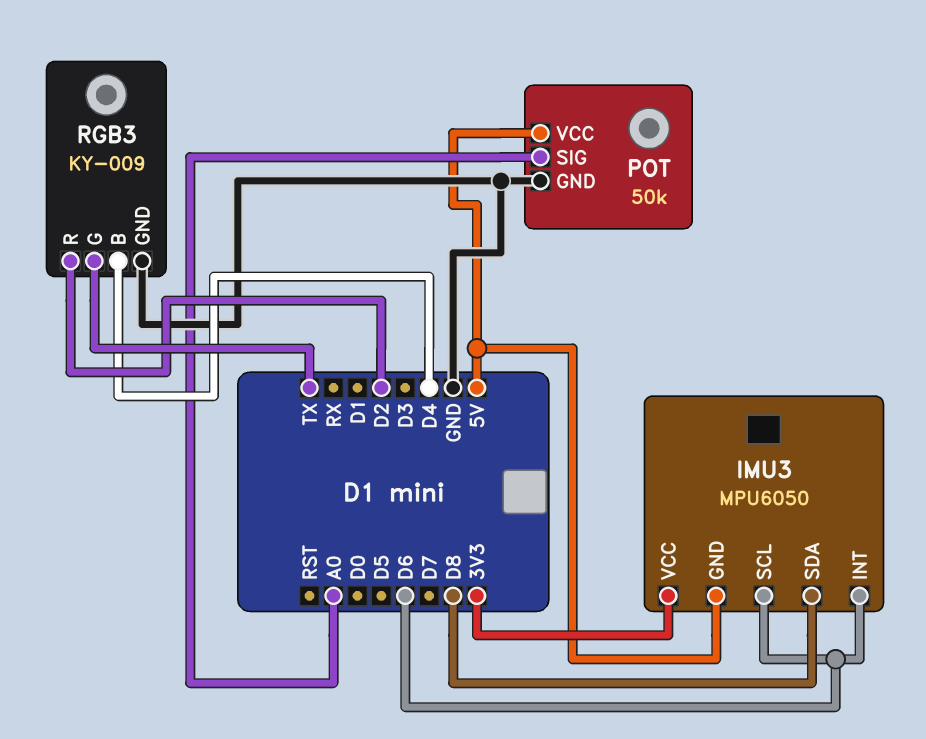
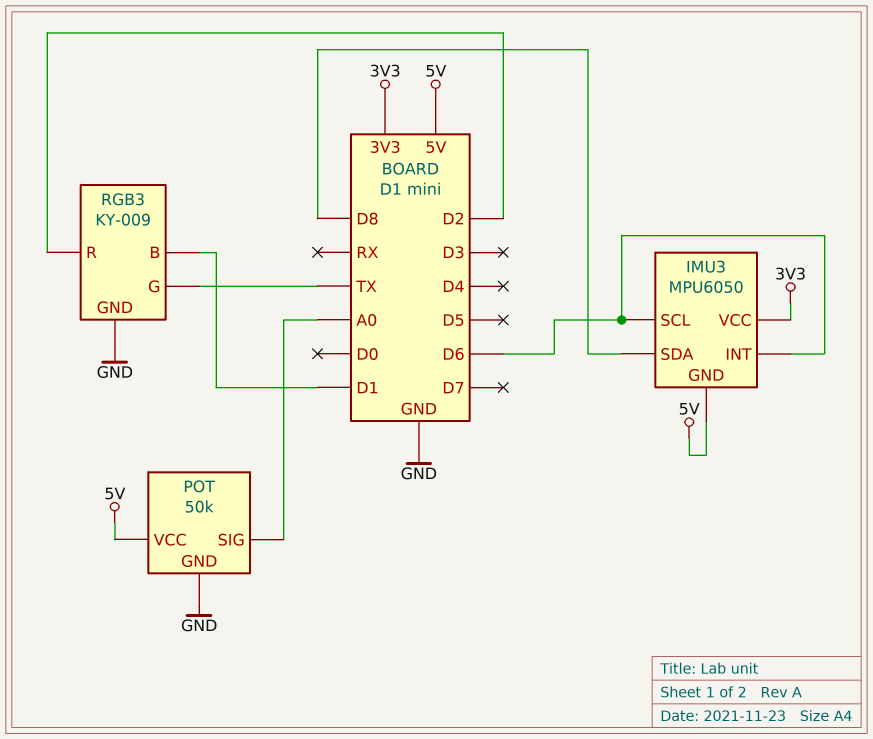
RGB3 pin B: D4 -> D1

